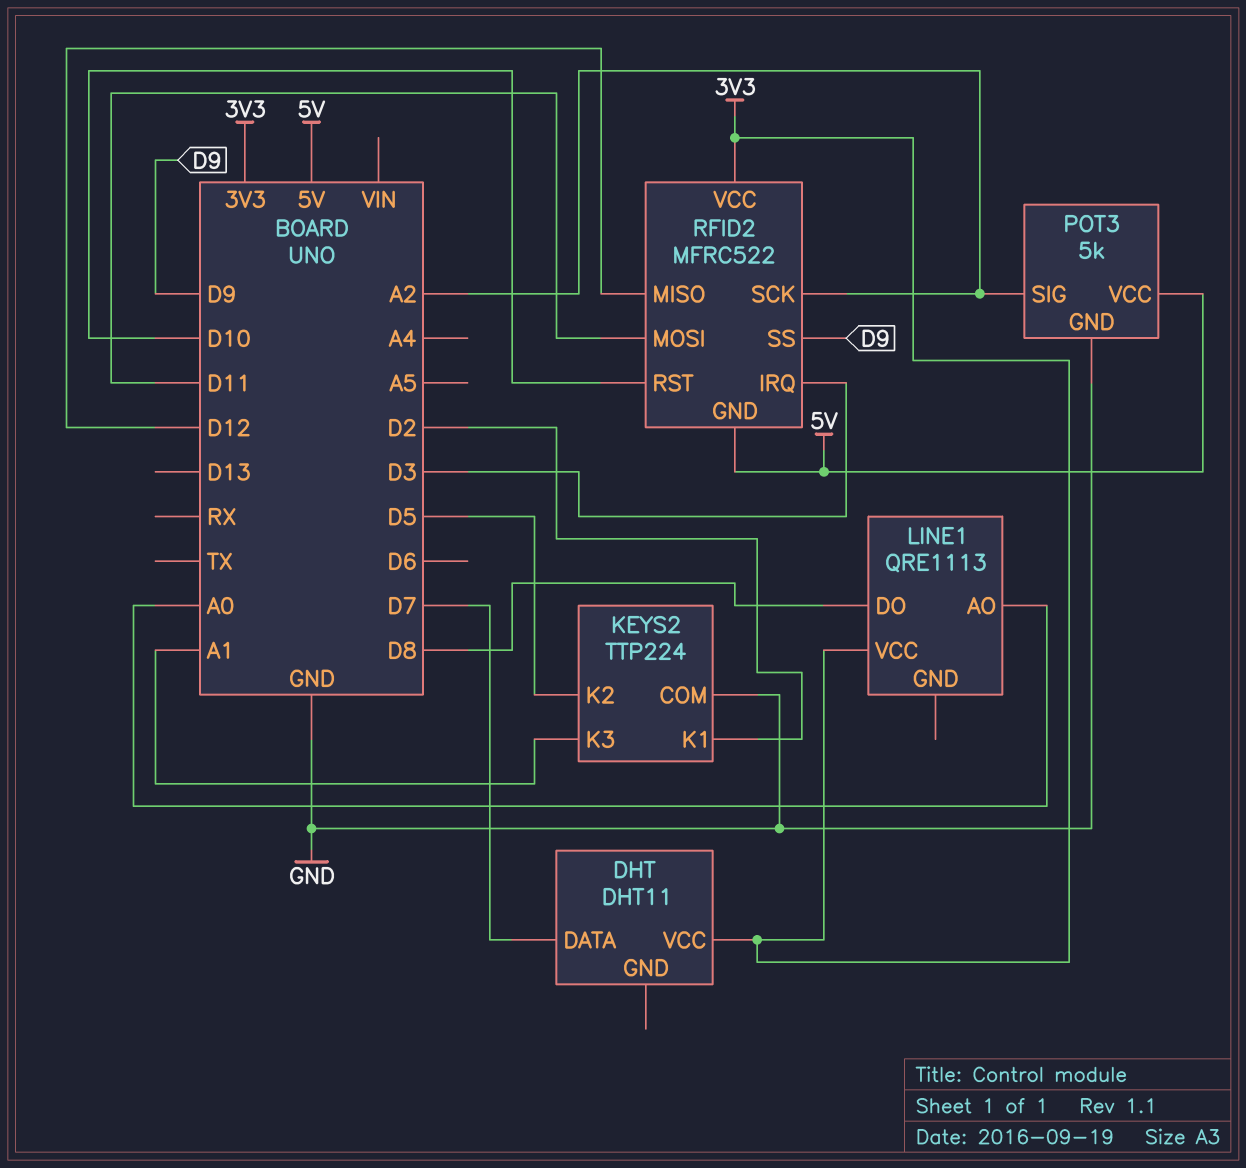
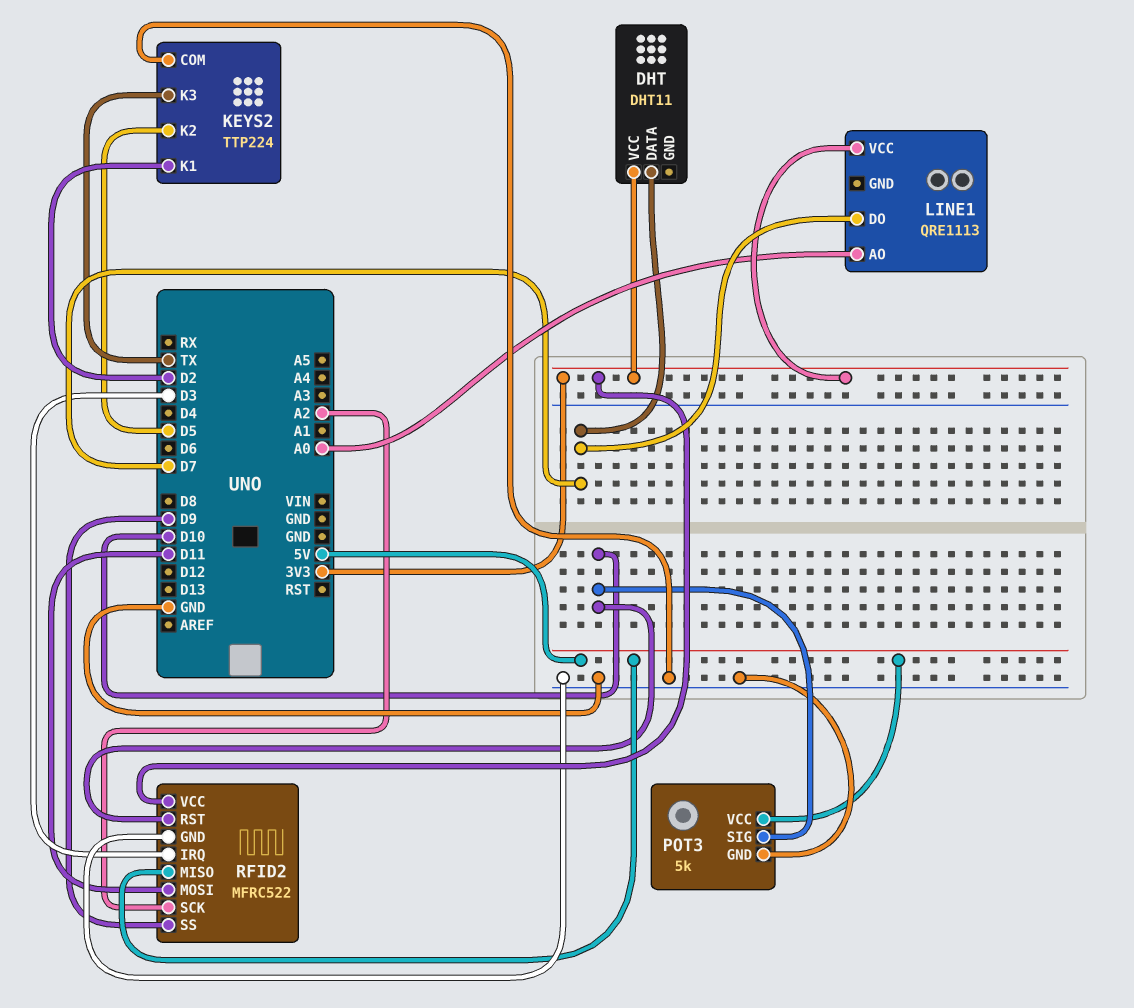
KEYS2 pin K3: A1 -> TX
LINE1 pin DO: D8 -> D7
POT3 pin SIG: A2 -> D10
RFID2 pin GND: 5V -> GND
RFID2 pin MISO: D12 -> 5V

